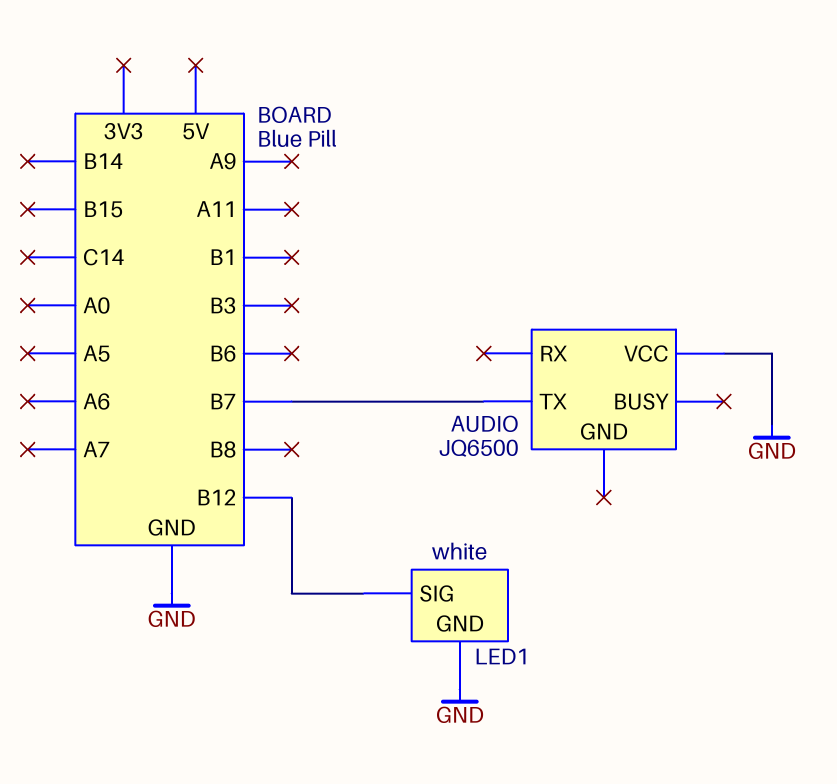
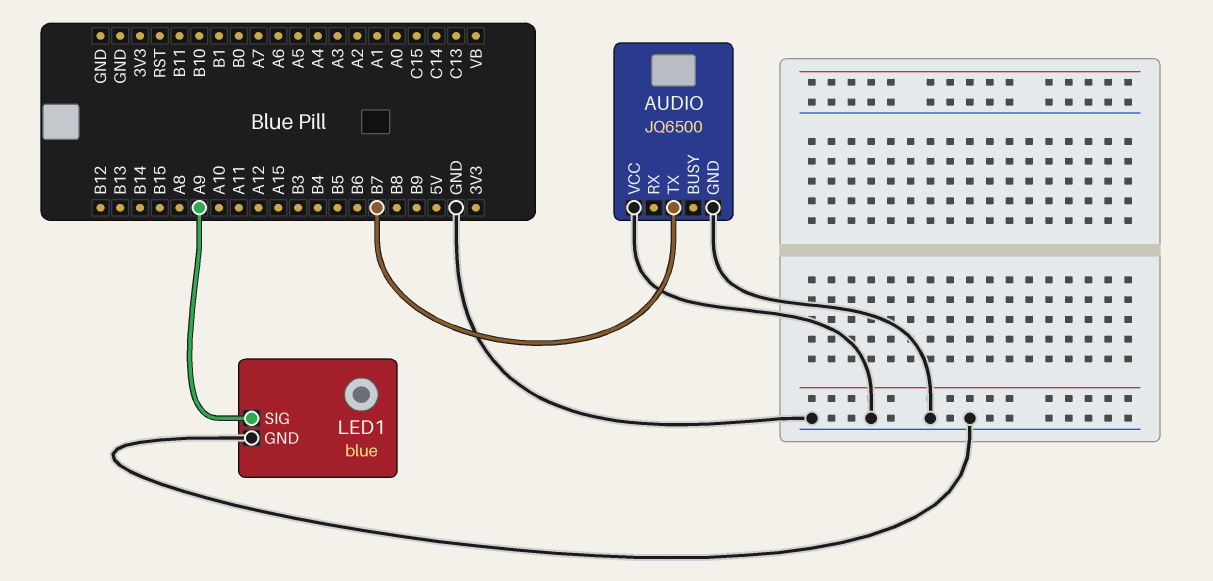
AUDIO pin GND: none -> GND
LED1: white -> blue
LED1 pin SIG: B12 -> A9

